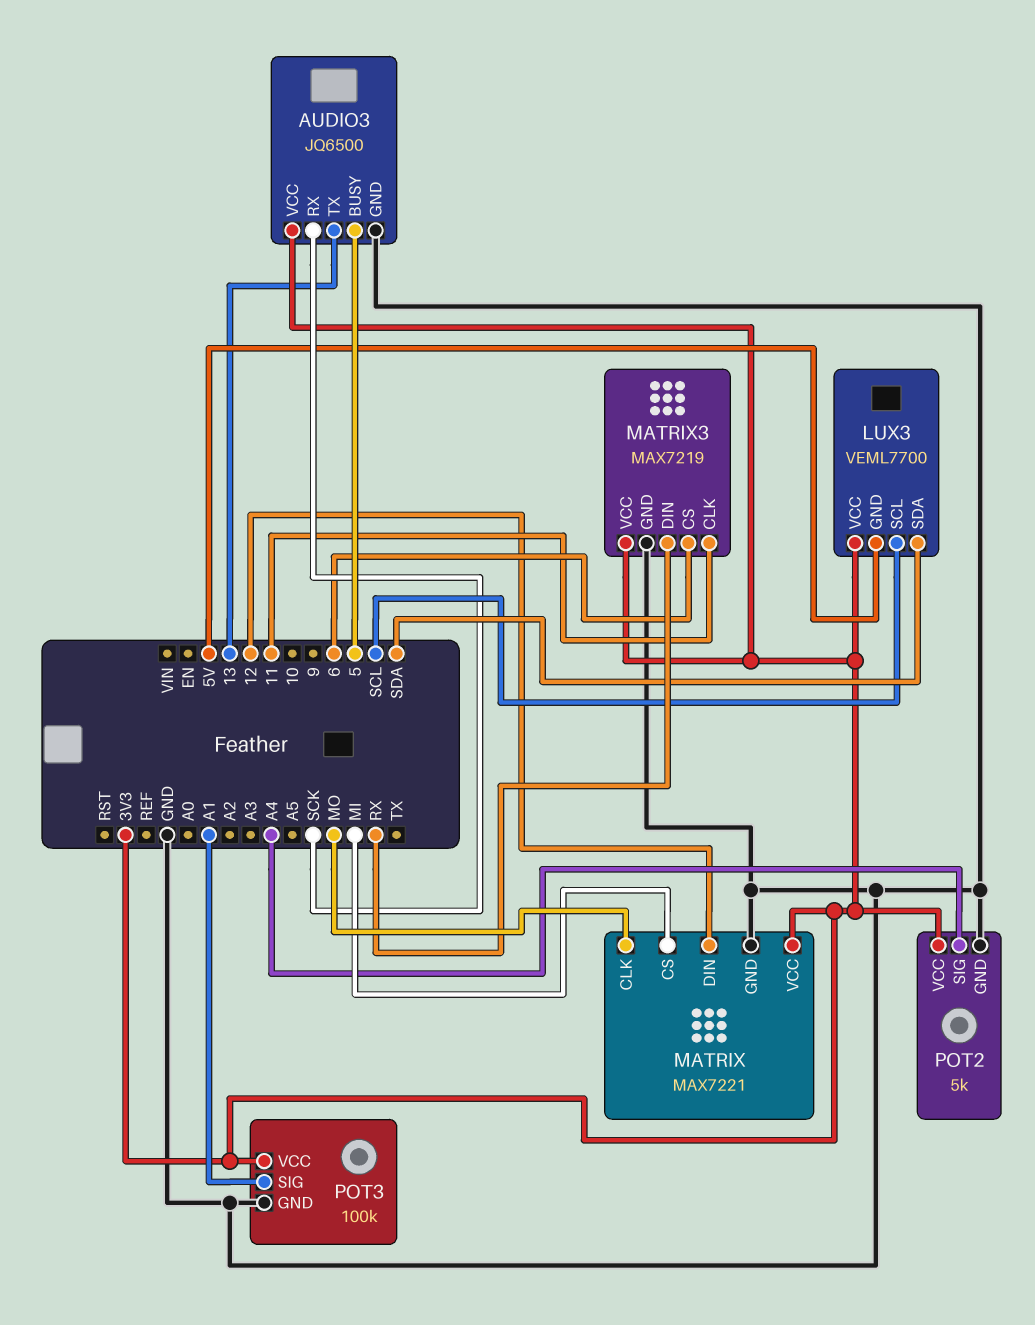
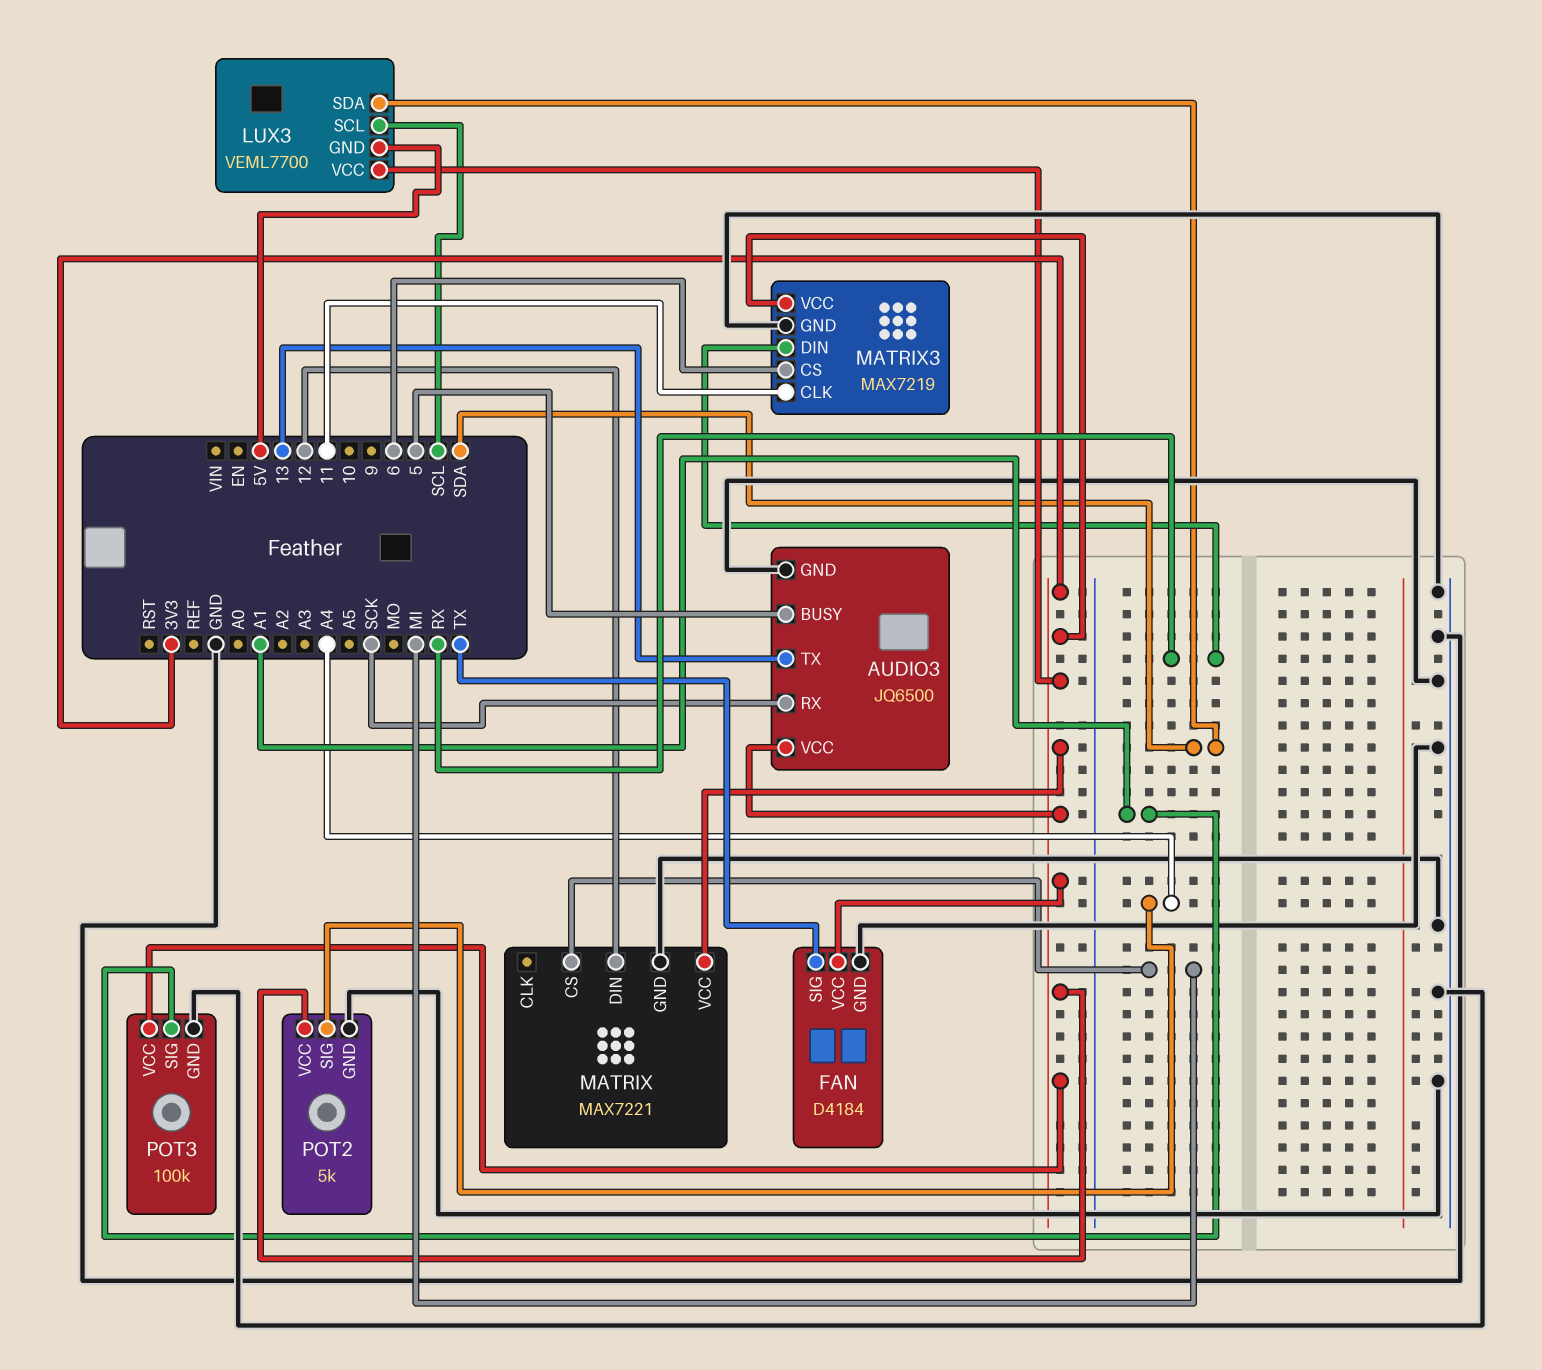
FAN: none -> D4184
FAN pin GND: none -> GND
FAN pin SIG: none -> TX
FAN pin VCC: none -> 3V3
MATRIX pin CLK: MO -> none

